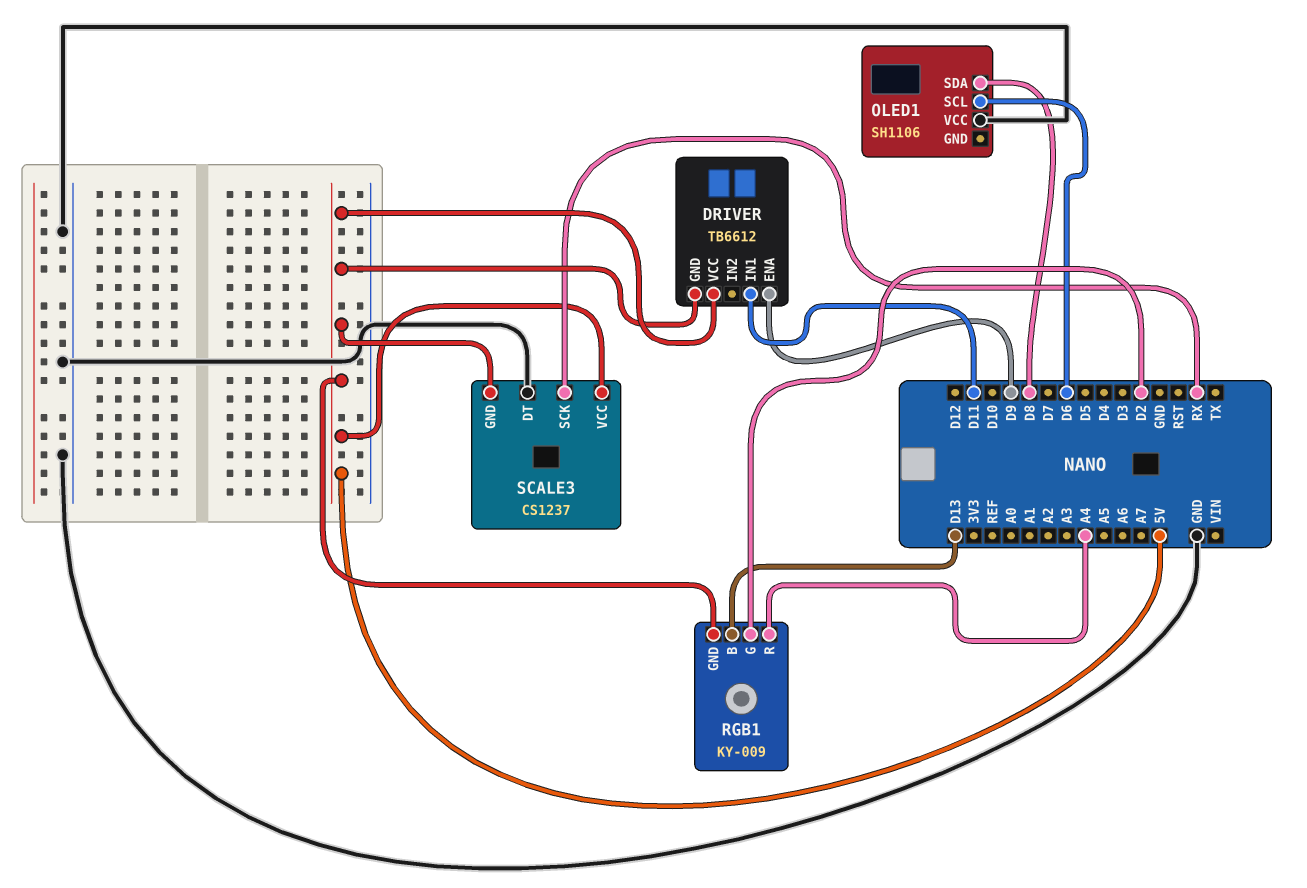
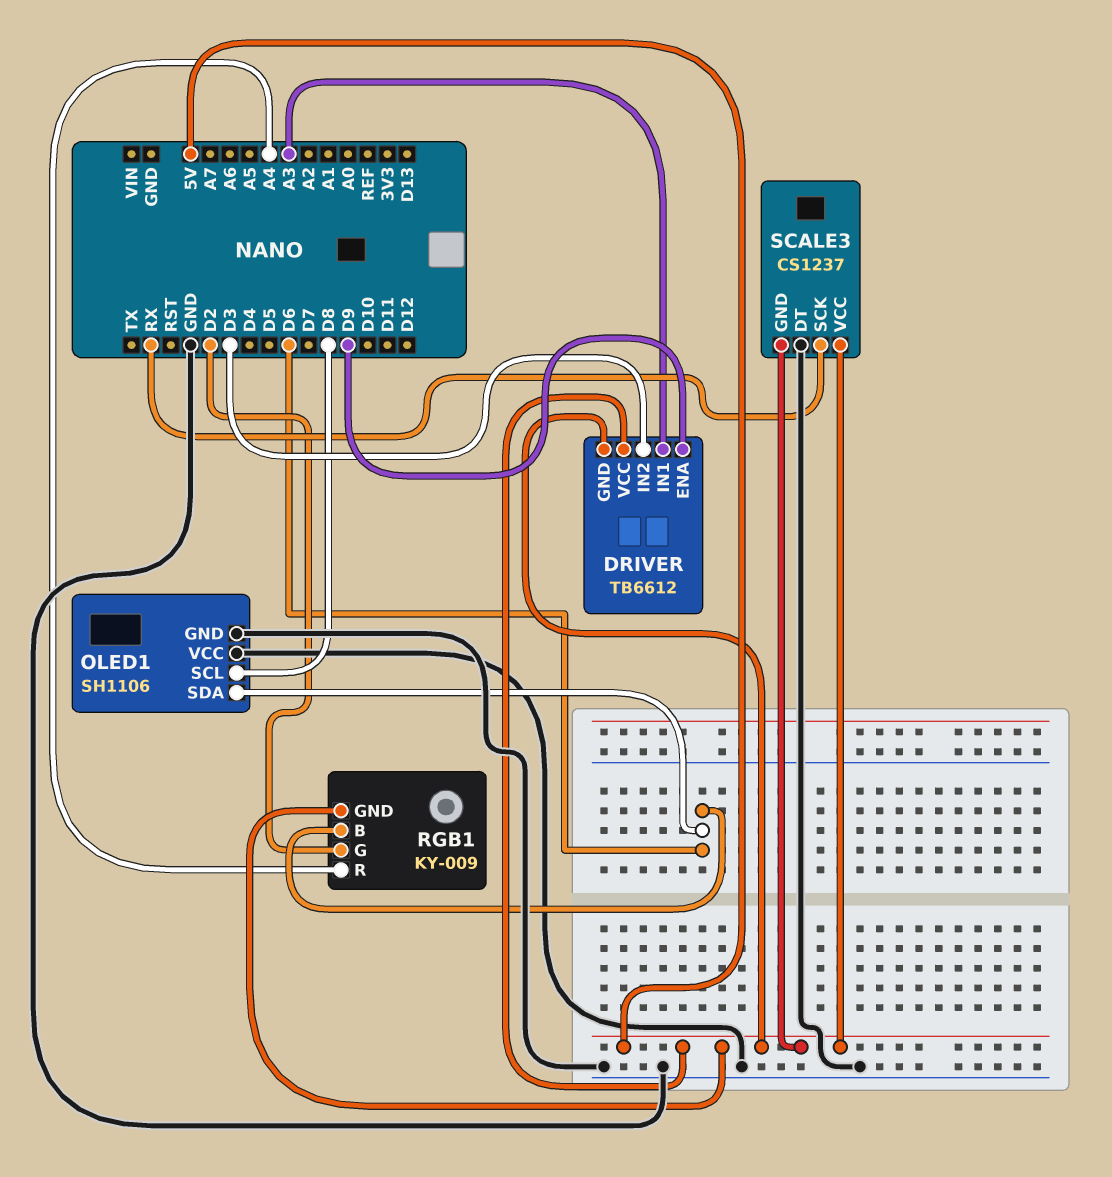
DRIVER pin IN1: D11 -> A3
DRIVER pin IN2: none -> D3
OLED1 pin GND: none -> GND
OLED1 pin SCL: D6 -> D8
OLED1 pin SDA: D8 -> D6
RGB1 pin B: D13 -> D6

